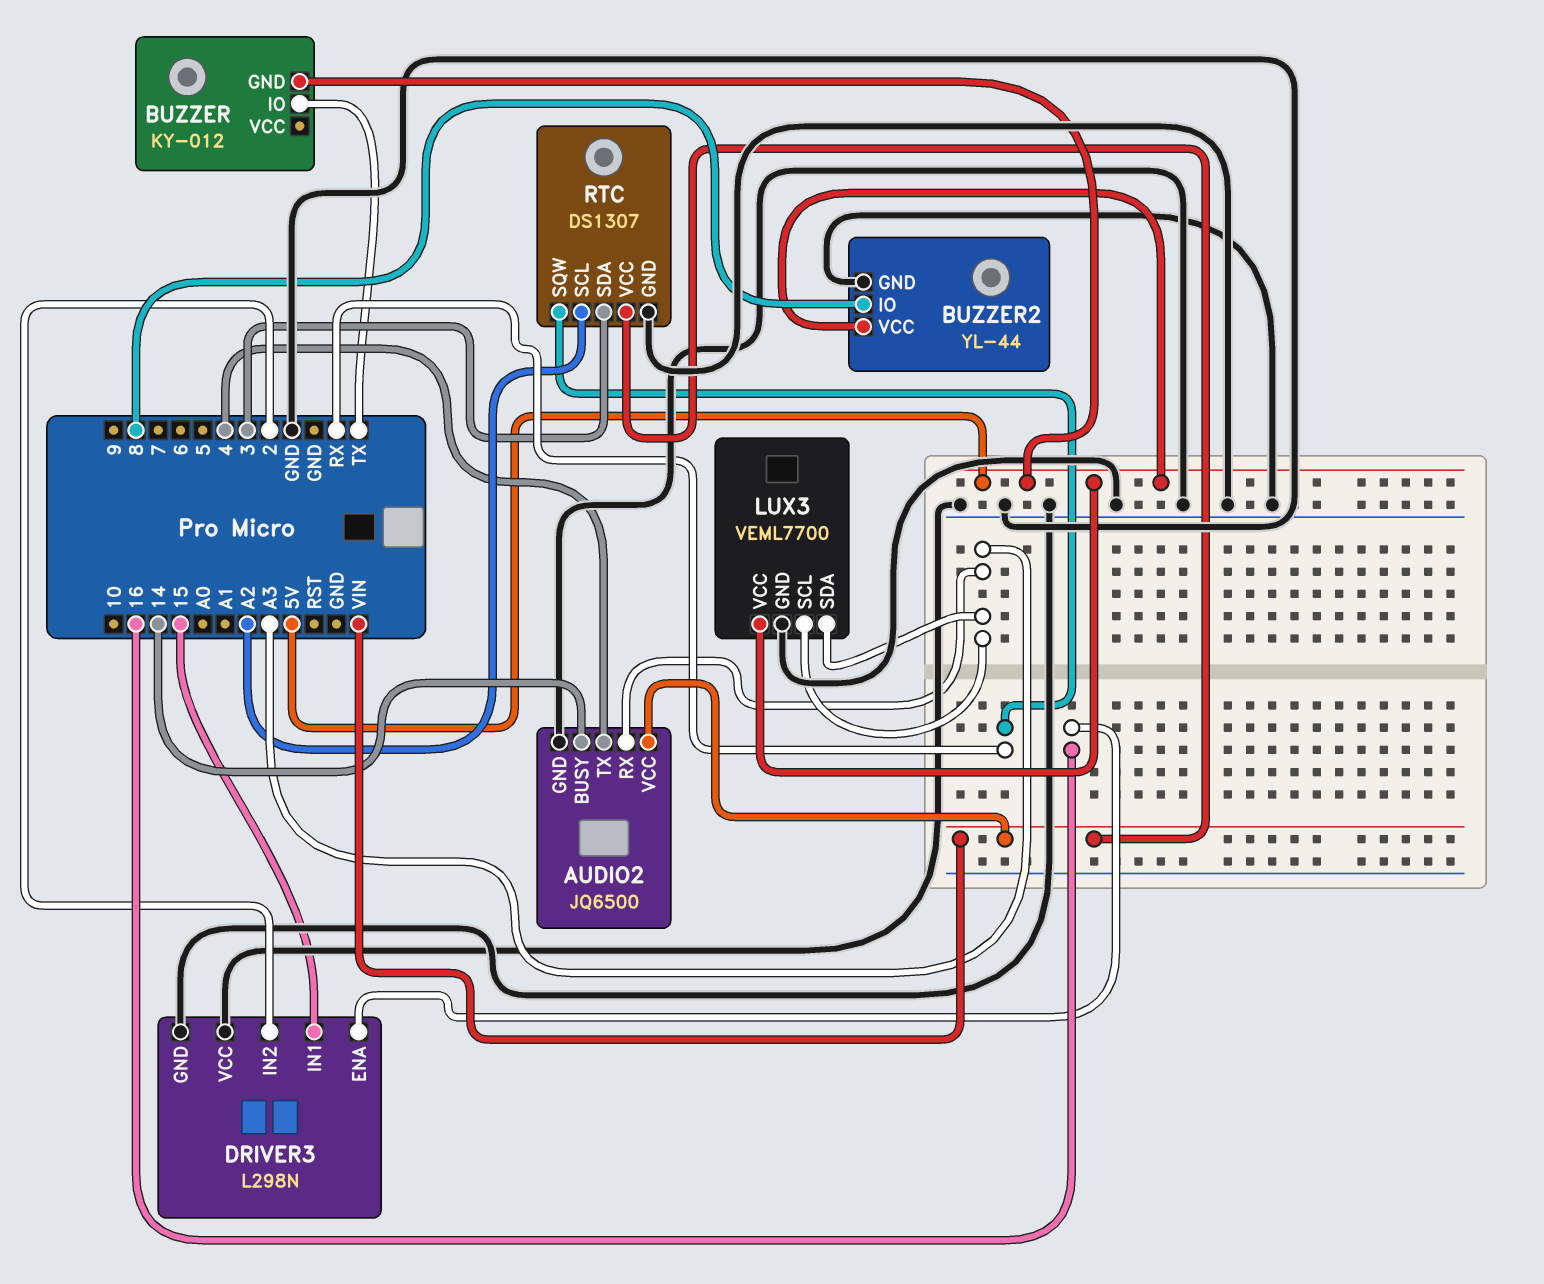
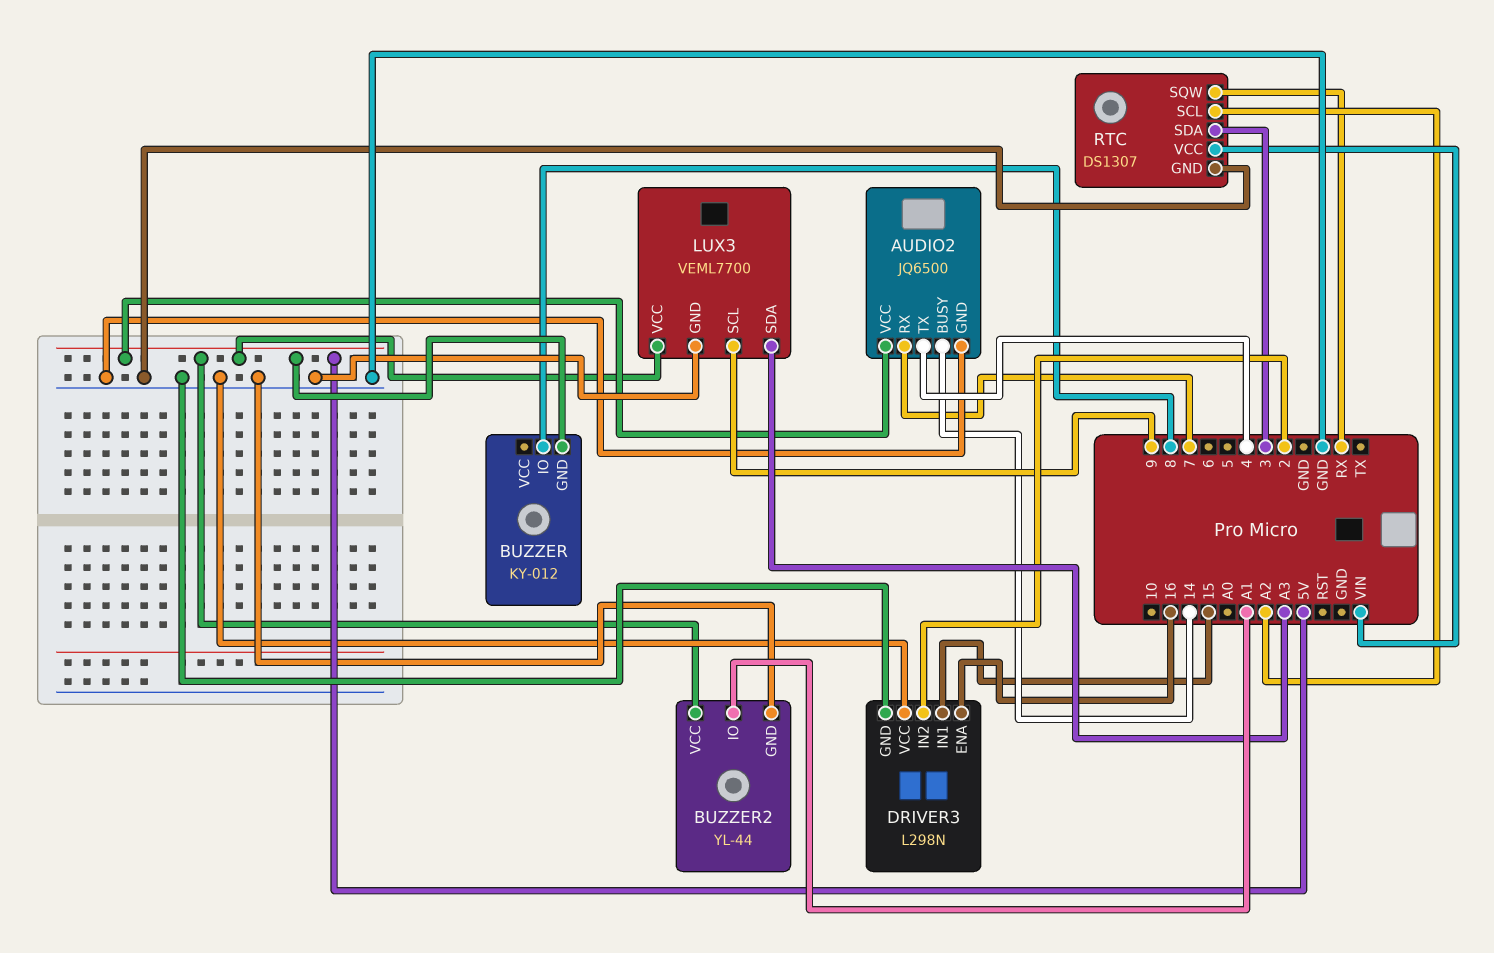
AUDIO2 pin RX: A3 -> 7
AUDIO2 pin VCC: VIN -> 5V
BUZZER pin IO: TX -> 8
BUZZER2 pin IO: 8 -> A1
LUX3 pin SCL: A3 -> 9

